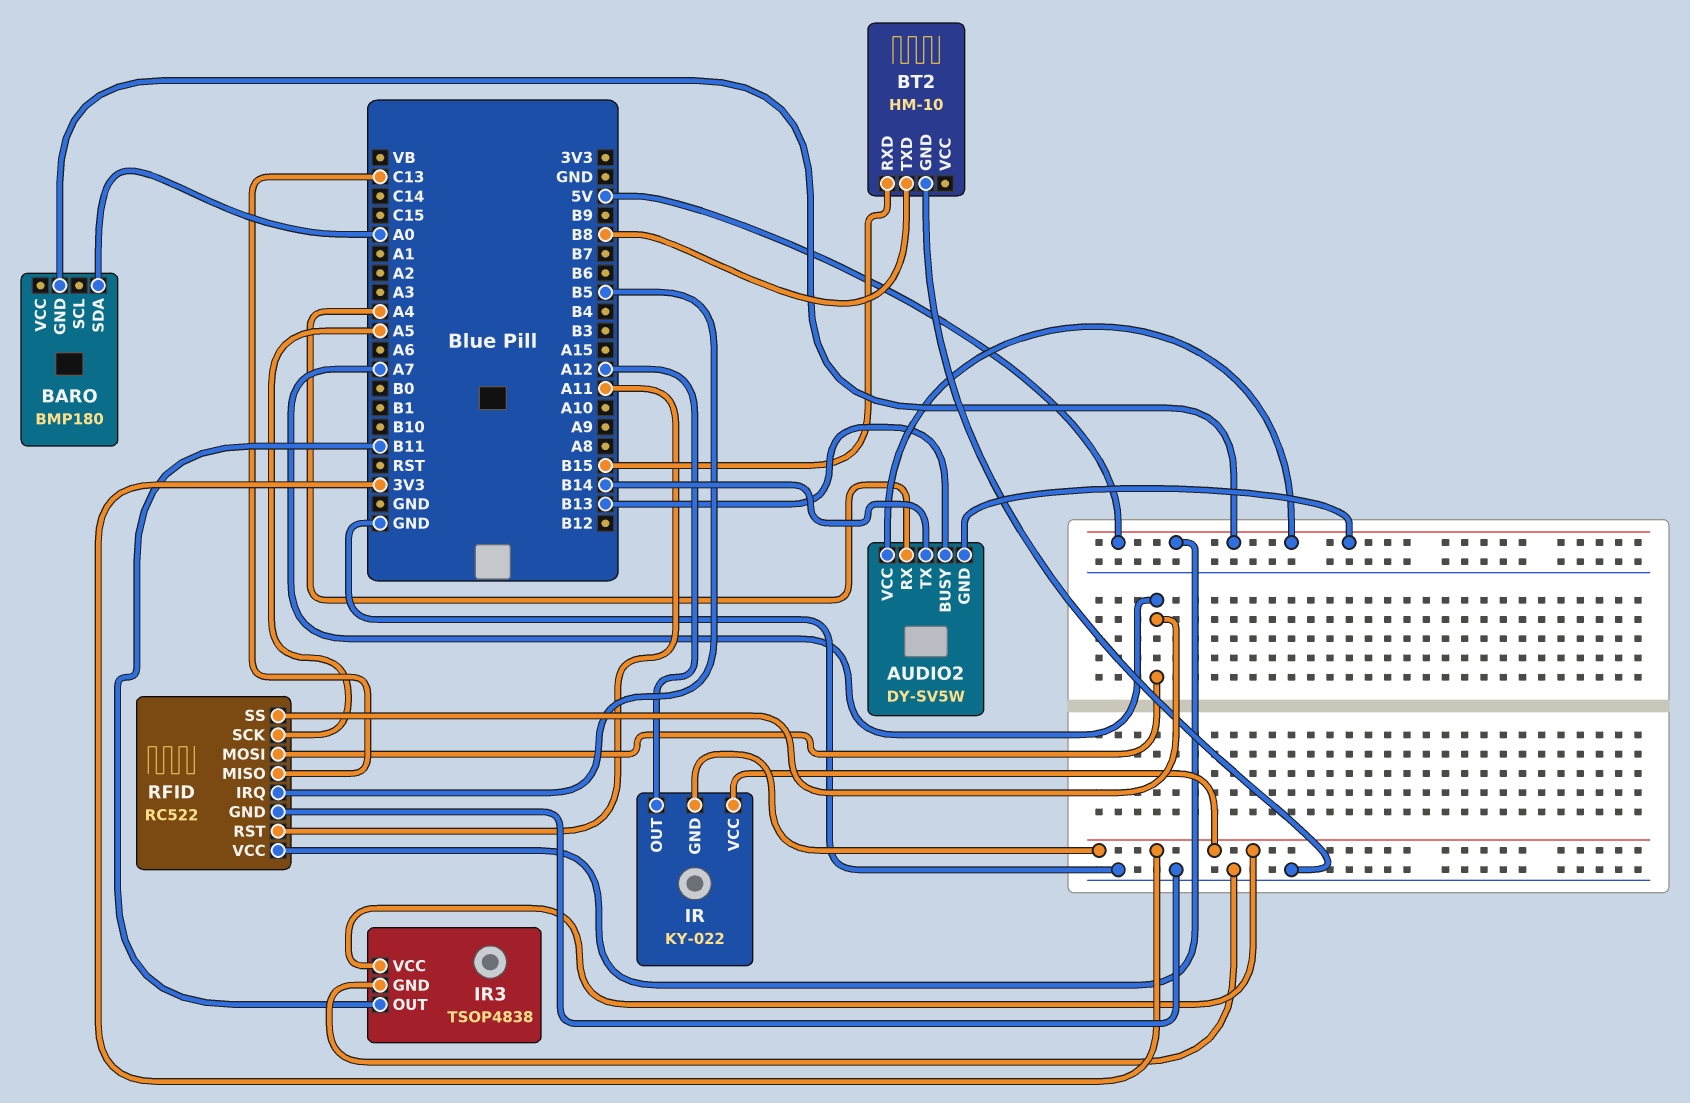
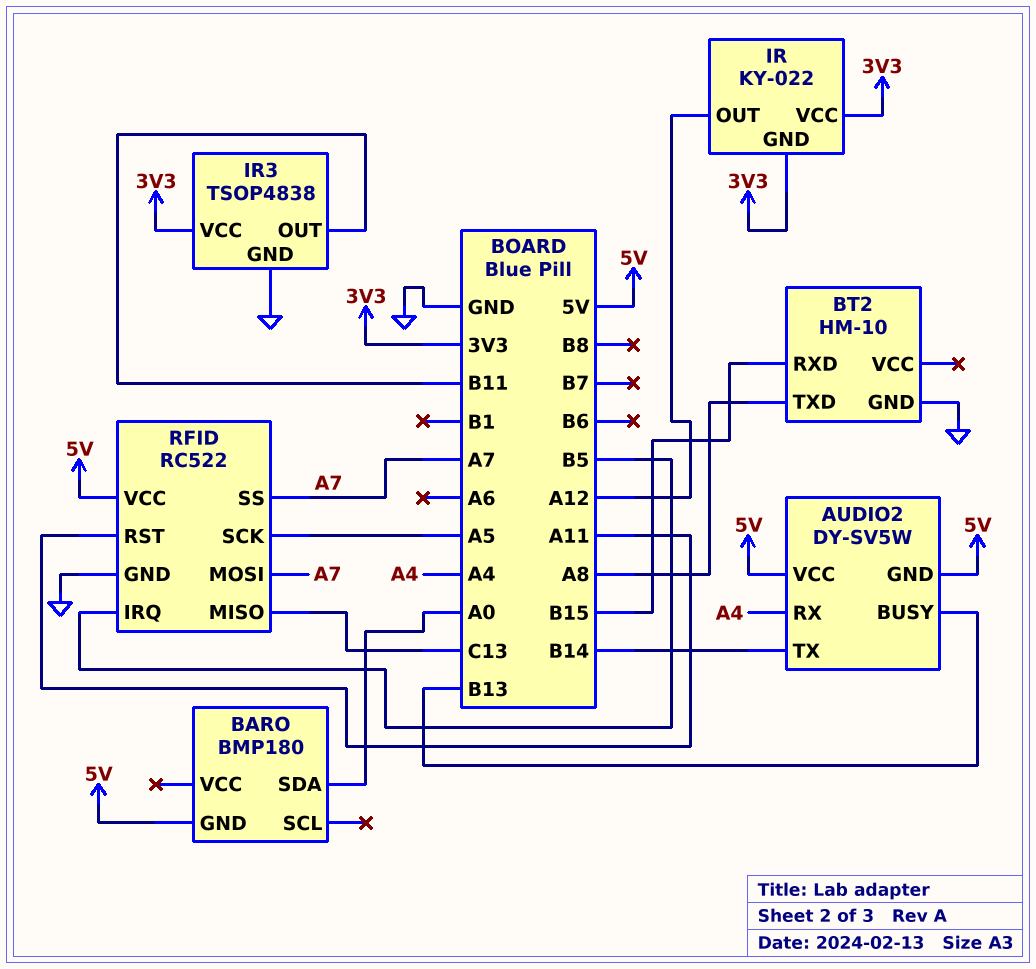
BT2 pin TXD: B8 -> A8

